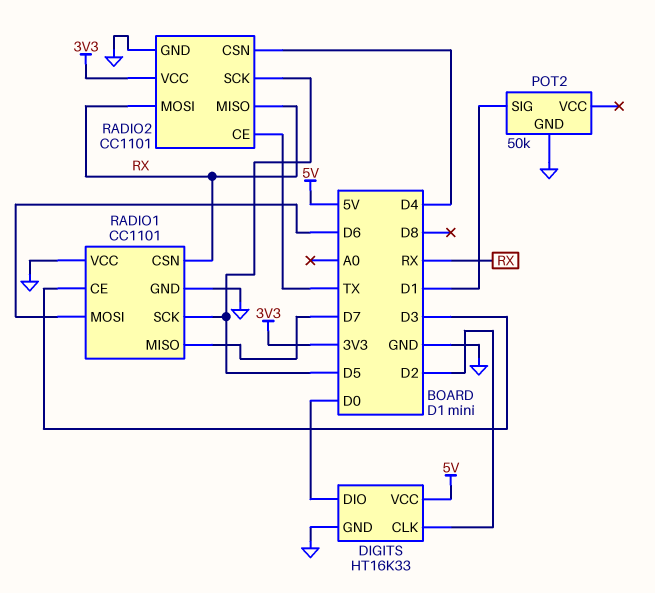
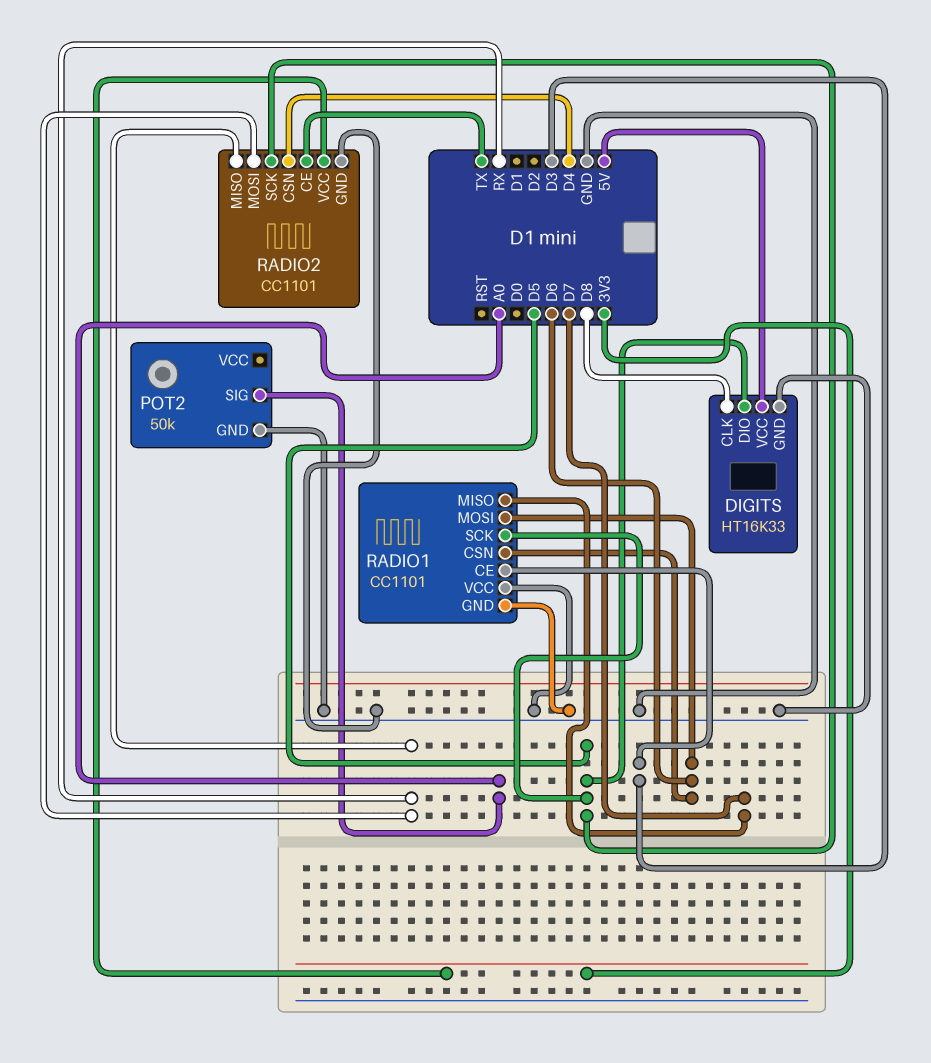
DIGITS pin CLK: D2 -> D8
DIGITS pin DIO: D0 -> D5
POT2 pin SIG: D1 -> A0
RADIO1 pin CSN: RX -> D6

